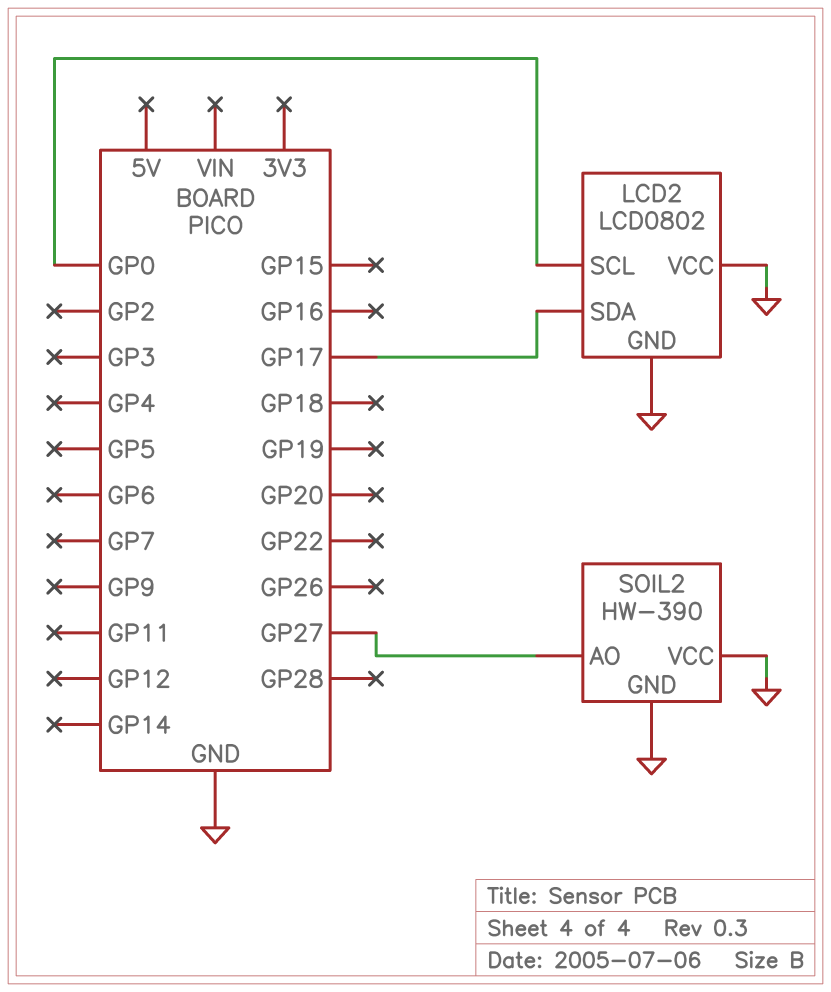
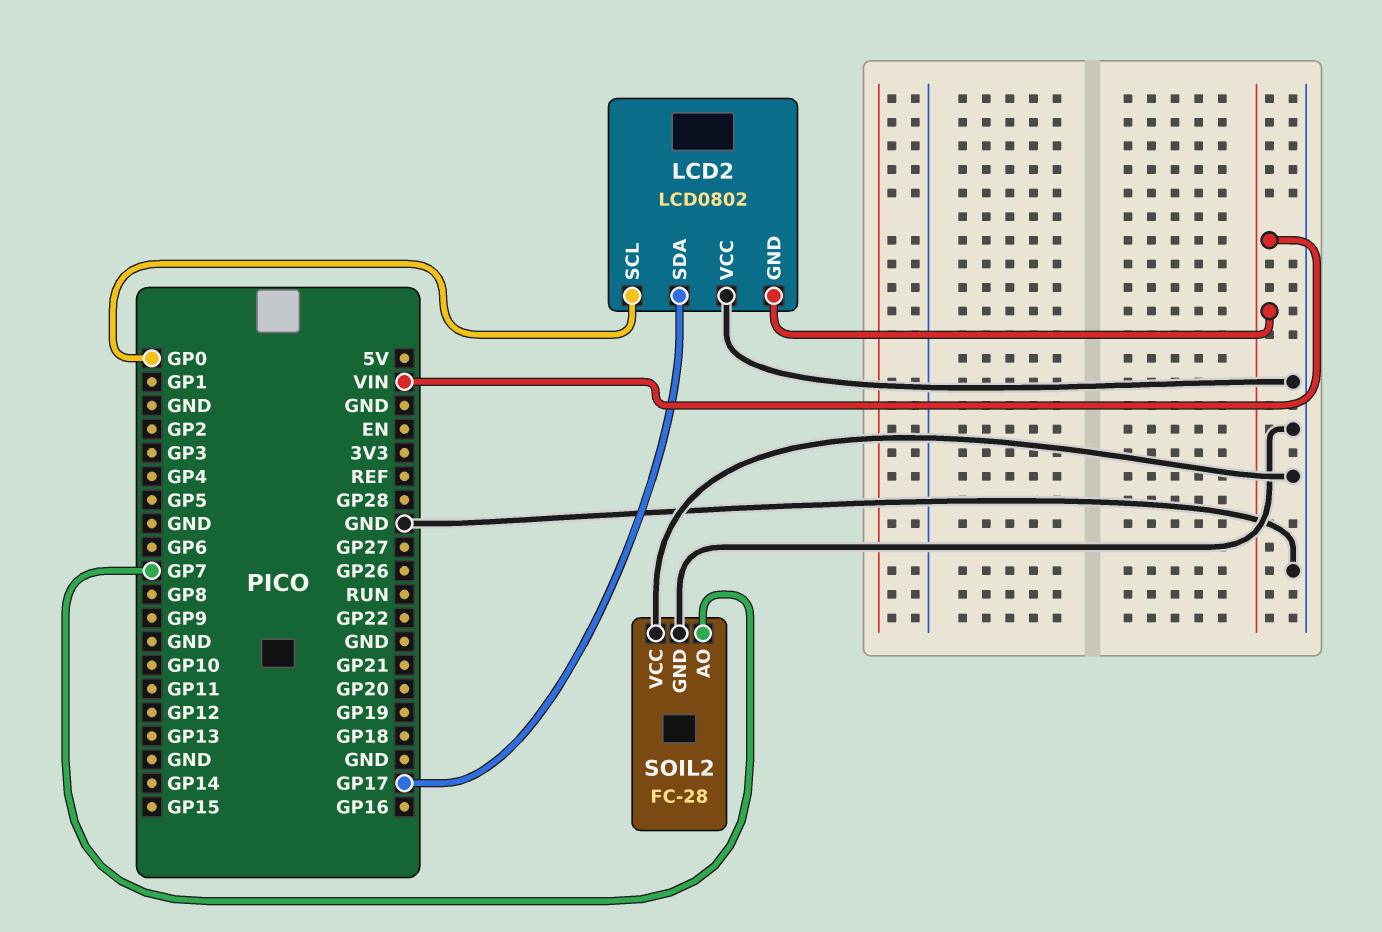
LCD2 pin GND: GND -> VIN
SOIL2: HW-390 -> FC-28
SOIL2 pin AO: GP27 -> GP7

